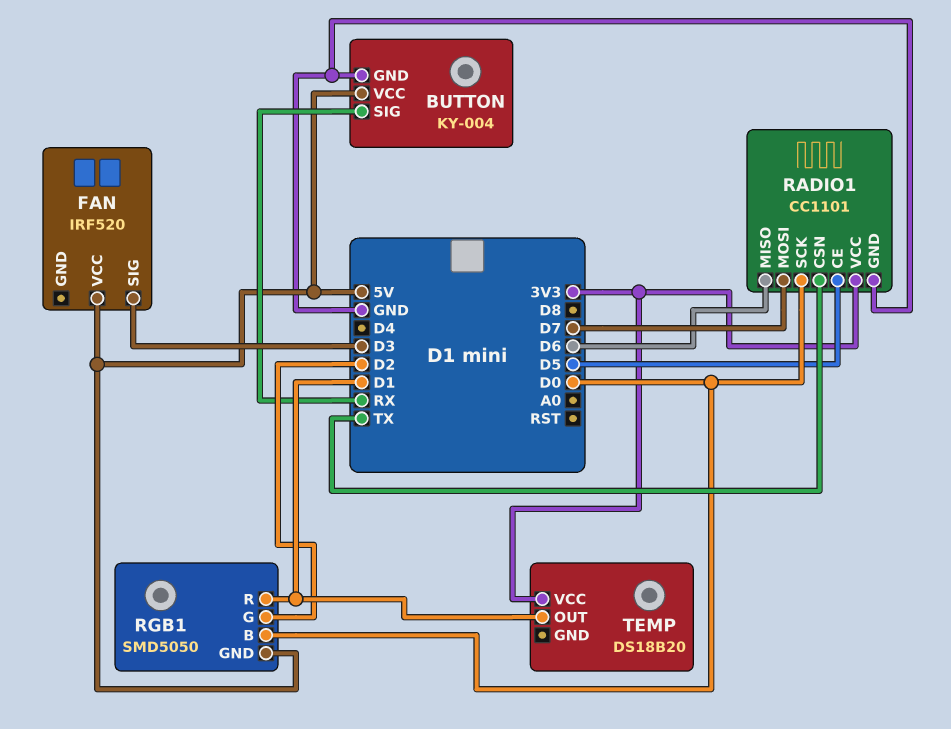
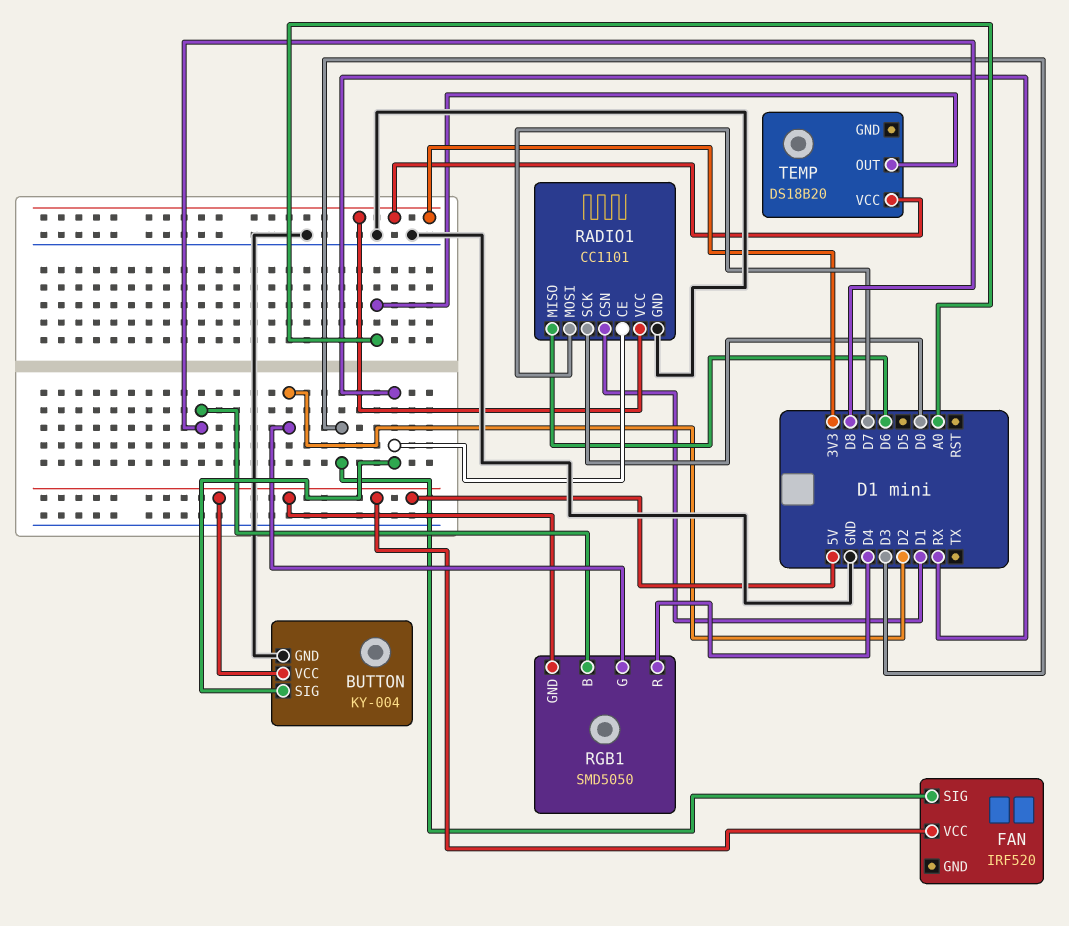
RADIO1 pin CE: D5 -> RX
RADIO1 pin CSN: TX -> D1
RGB1 pin B: D0 -> D8
RGB1 pin R: D1 -> D4
TEMP pin OUT: D1 -> A0

